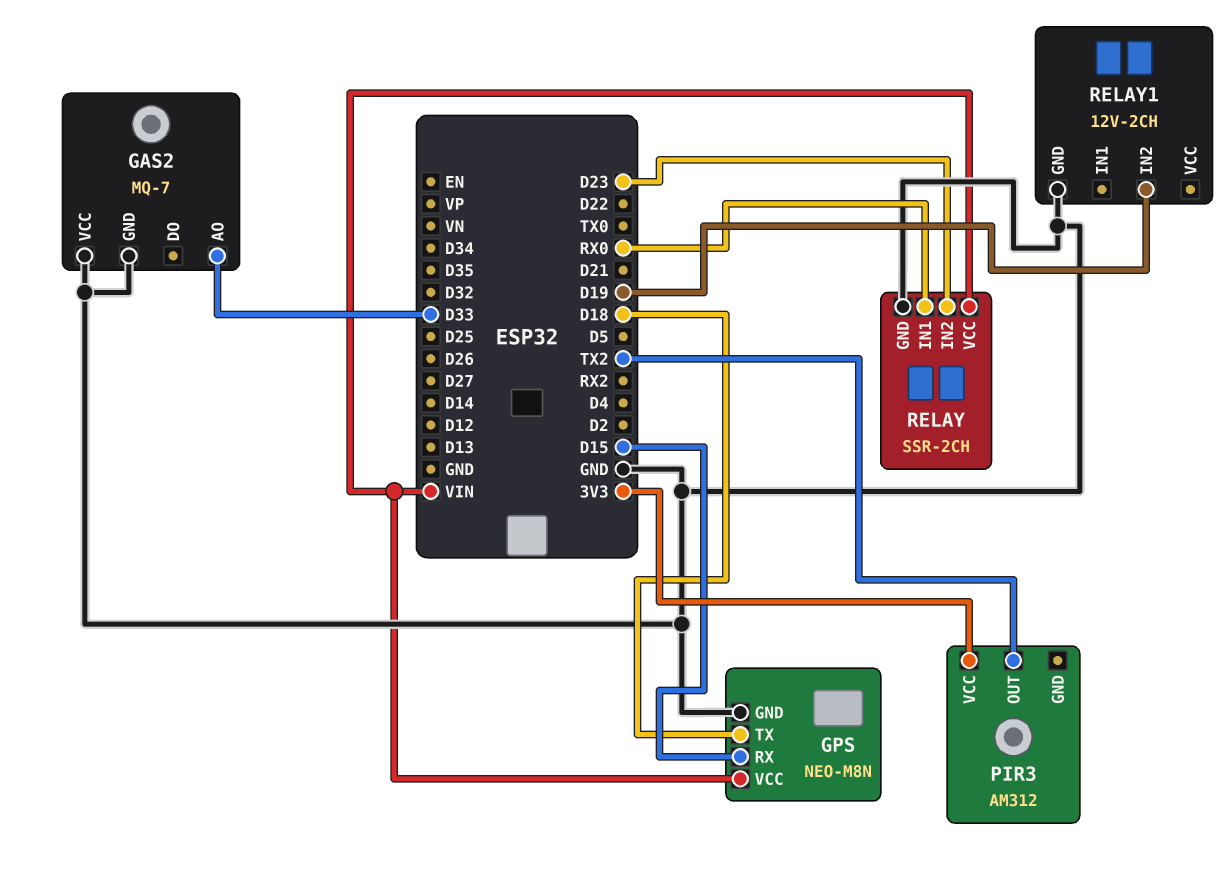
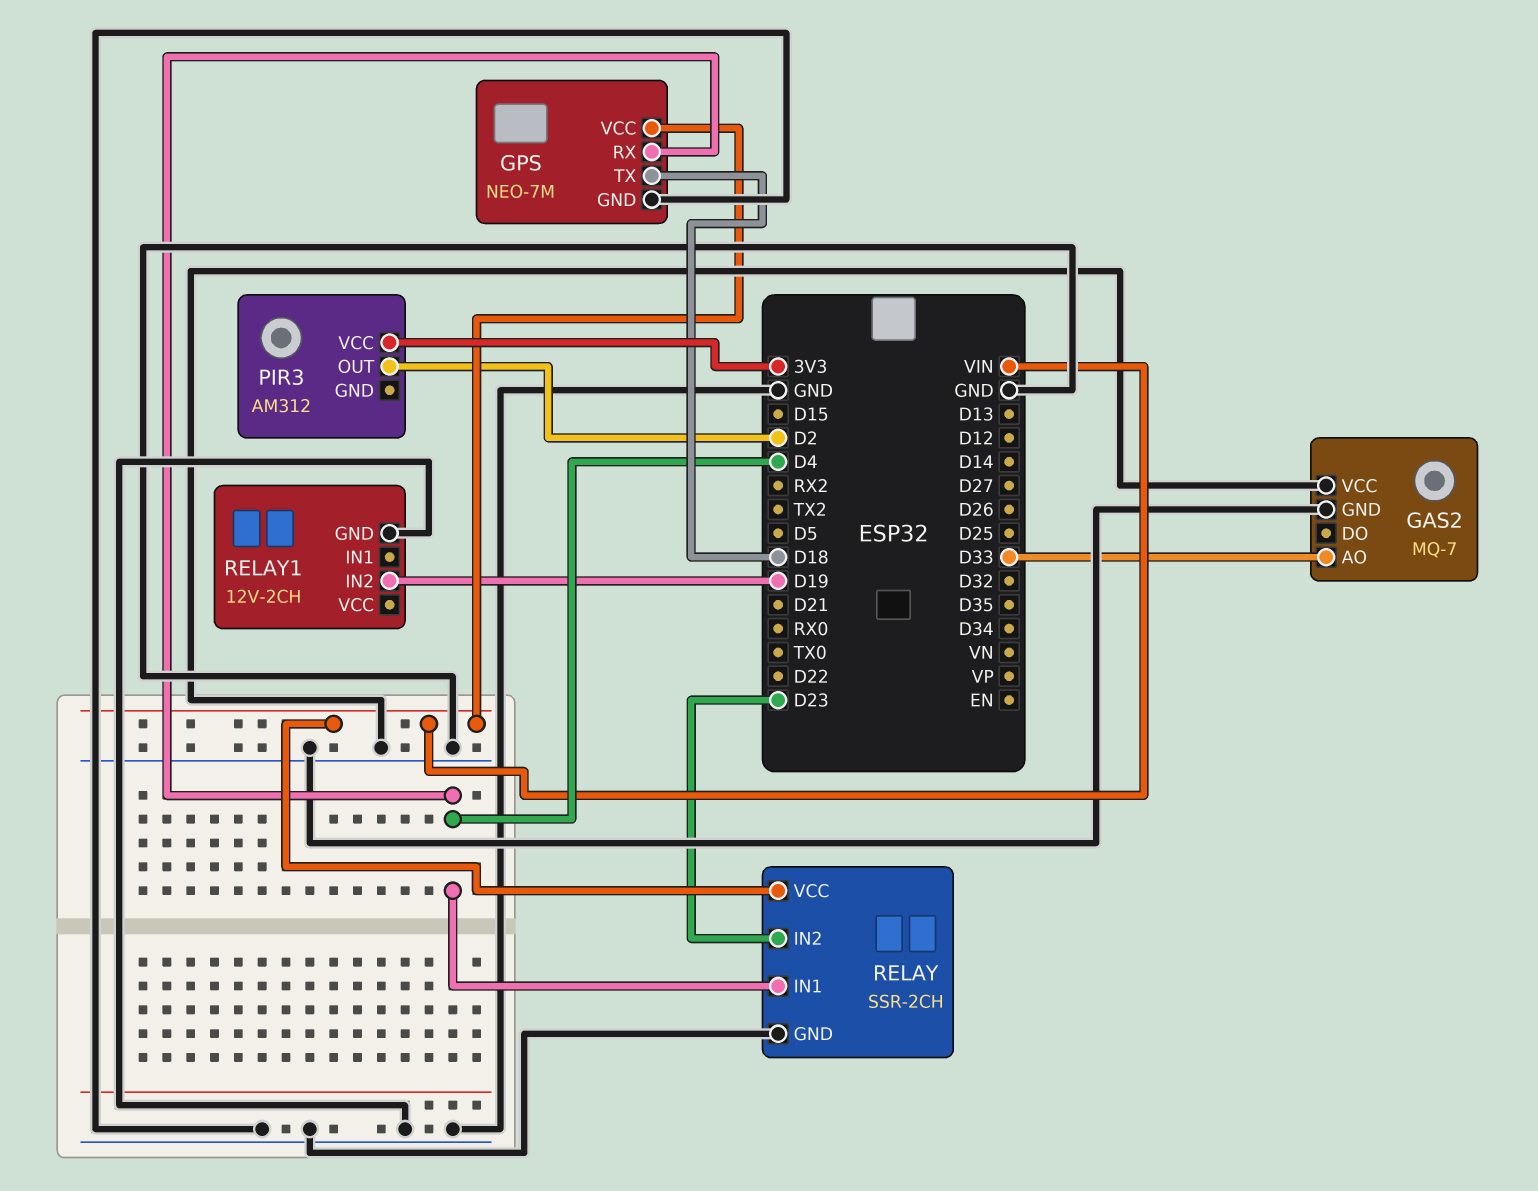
GPS: NEO-M8N -> NEO-7M
GPS pin RX: D15 -> D4
PIR3 pin OUT: TX2 -> D2
RELAY pin IN1: RX0 -> D4

